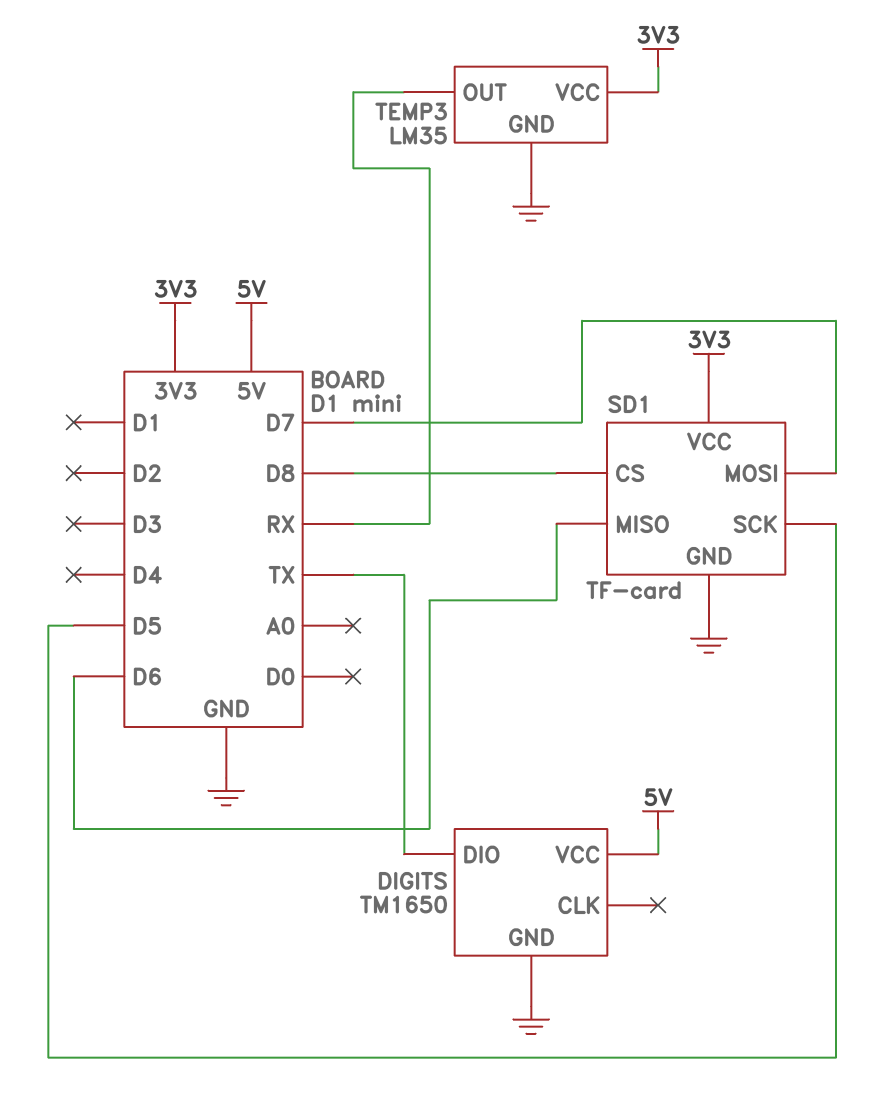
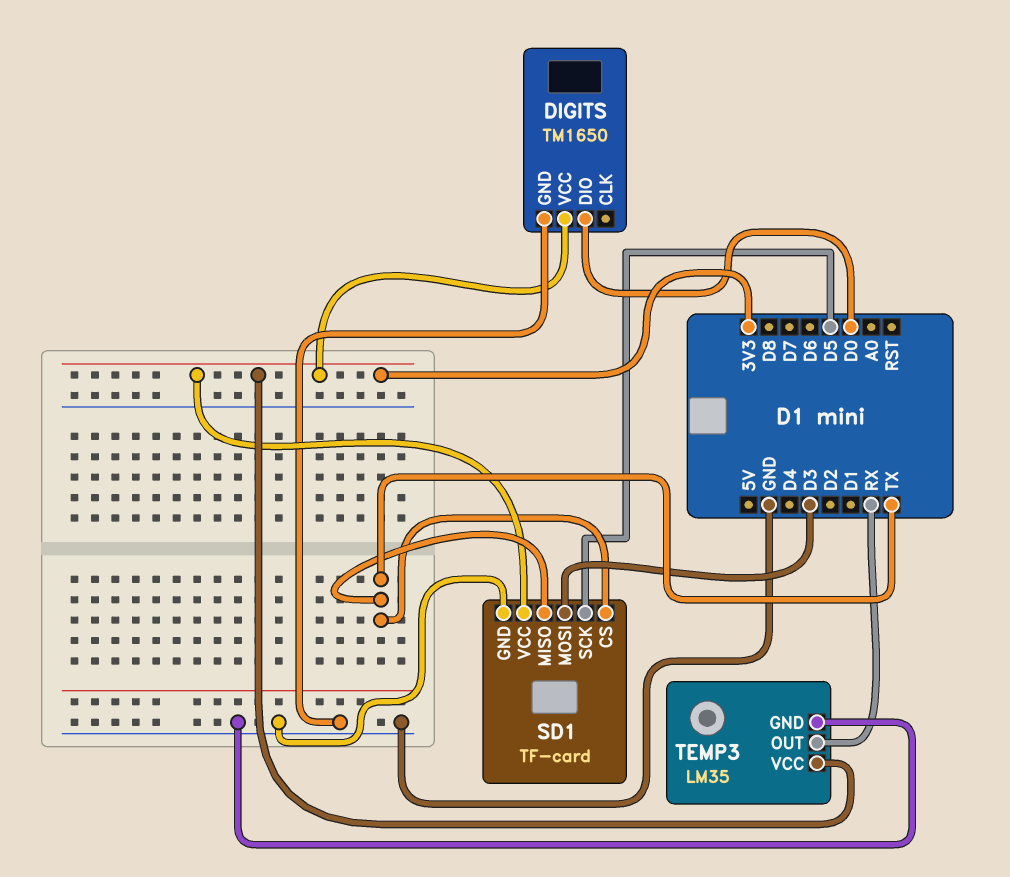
DIGITS pin DIO: TX -> D0
DIGITS pin VCC: 5V -> 3V3
SD1 pin CS: D8 -> TX
SD1 pin MISO: D6 -> TX
SD1 pin MOSI: D7 -> D3

